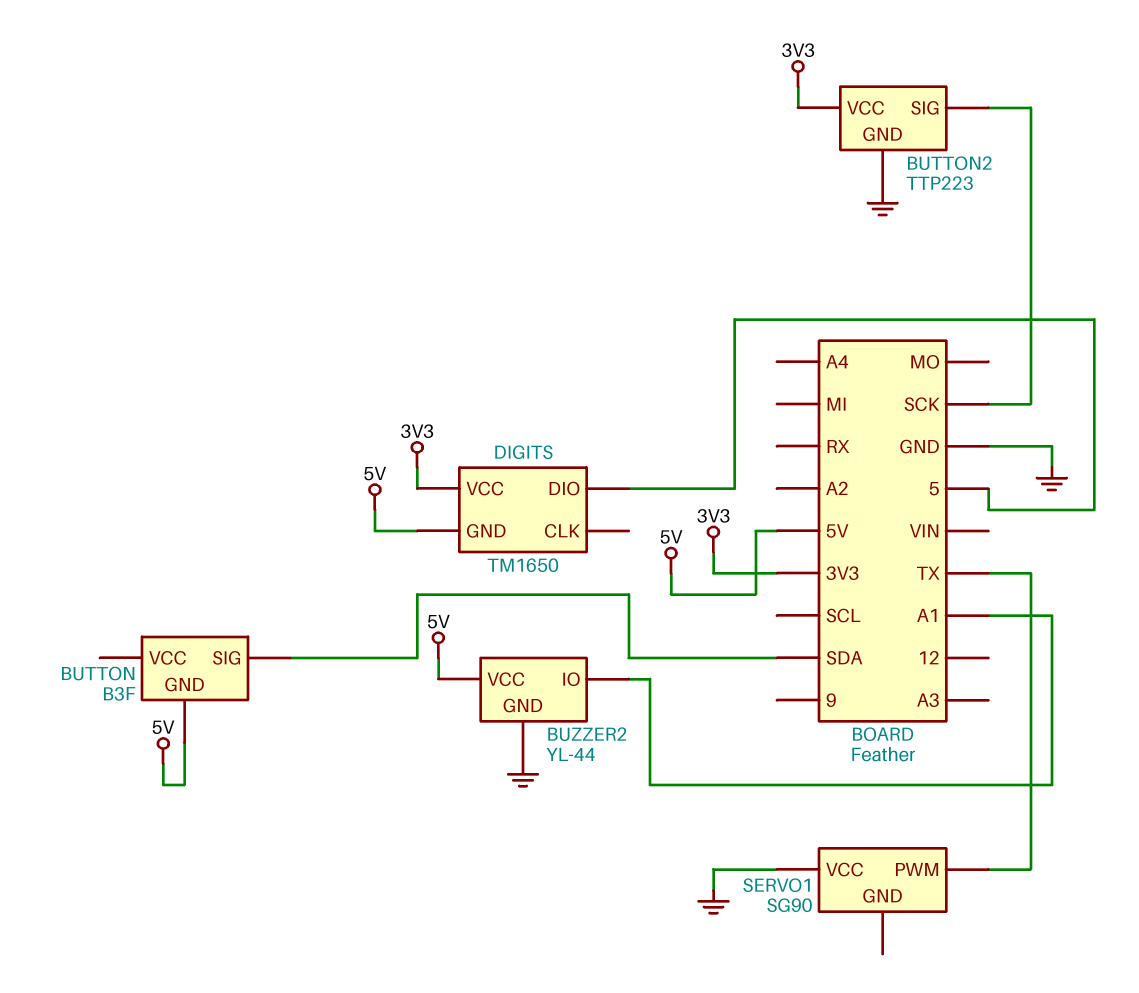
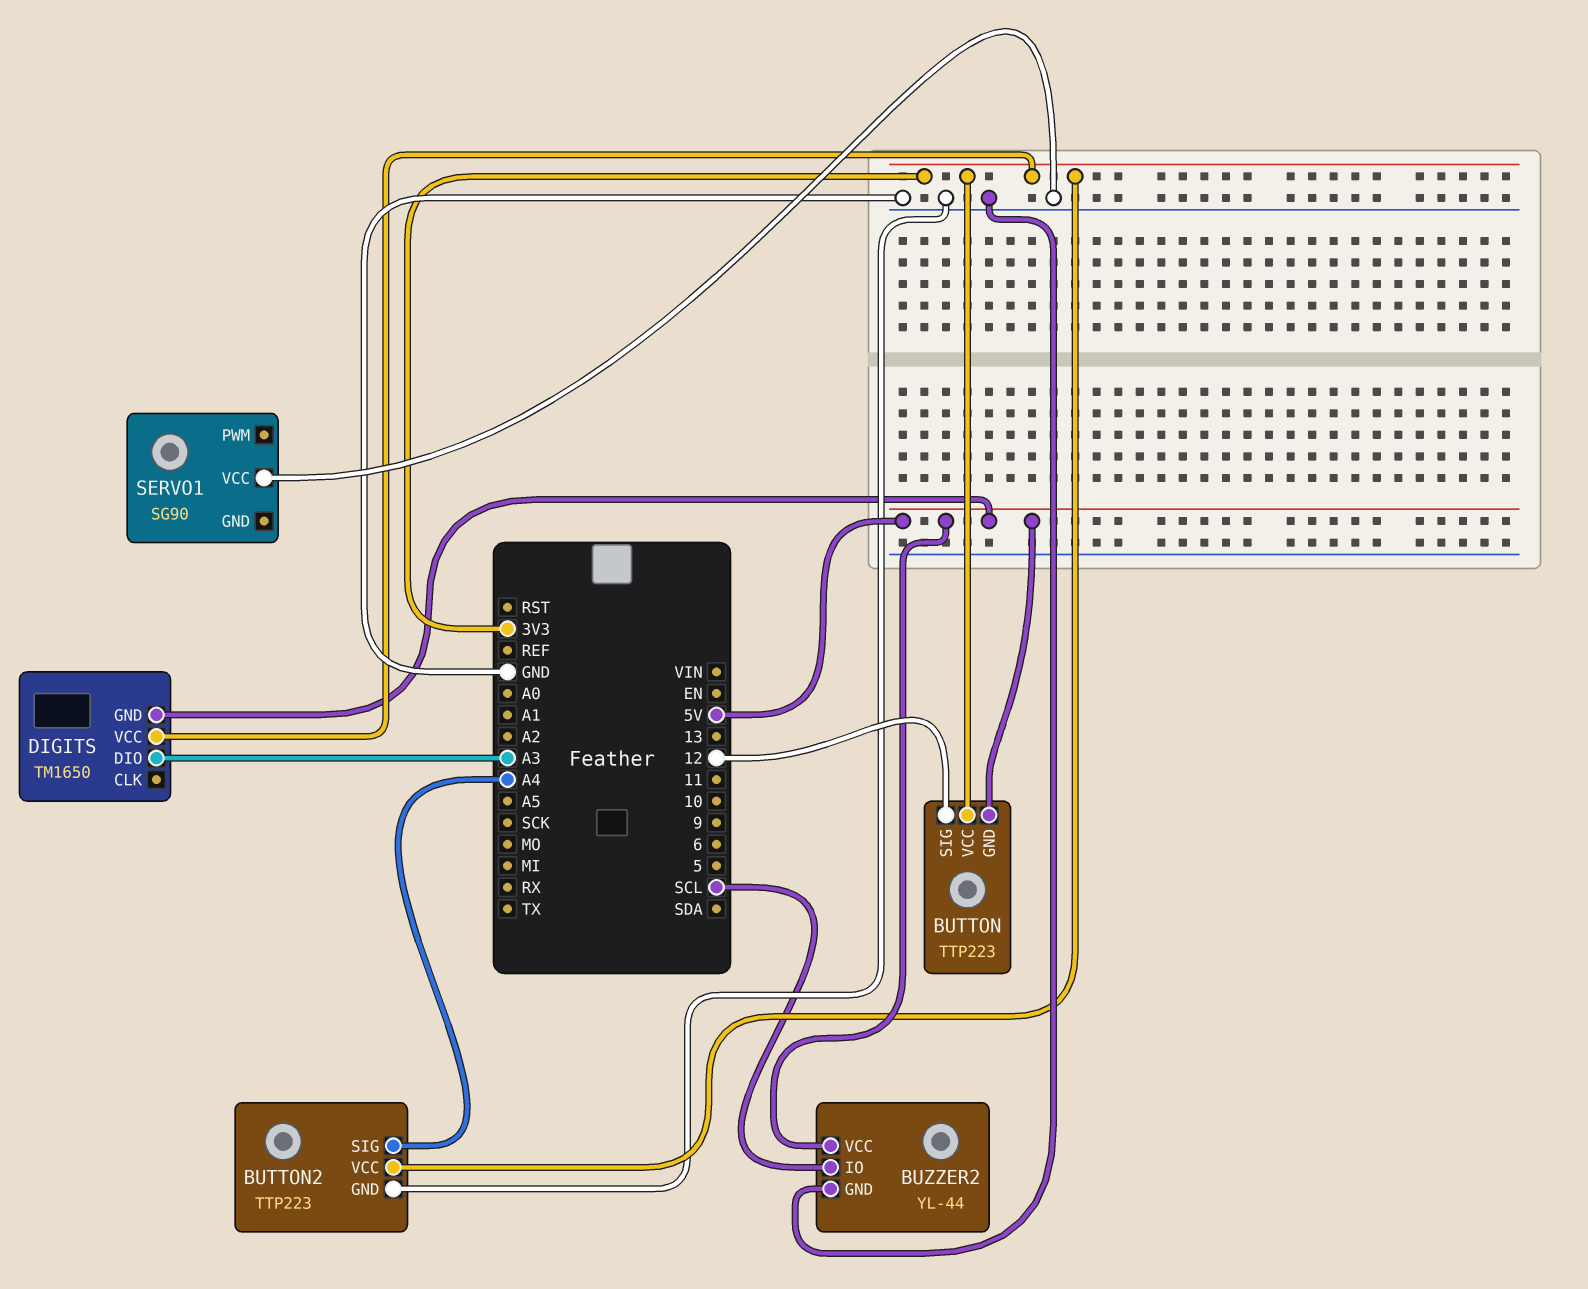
BUTTON: B3F -> TTP223
BUTTON pin SIG: SDA -> 12
BUTTON pin VCC: none -> 3V3
BUTTON2 pin SIG: SCK -> A4
BUZZER2 pin IO: A1 -> SCL
DIGITS pin DIO: 5 -> A3
SERVO1 pin PWM: TX -> none

